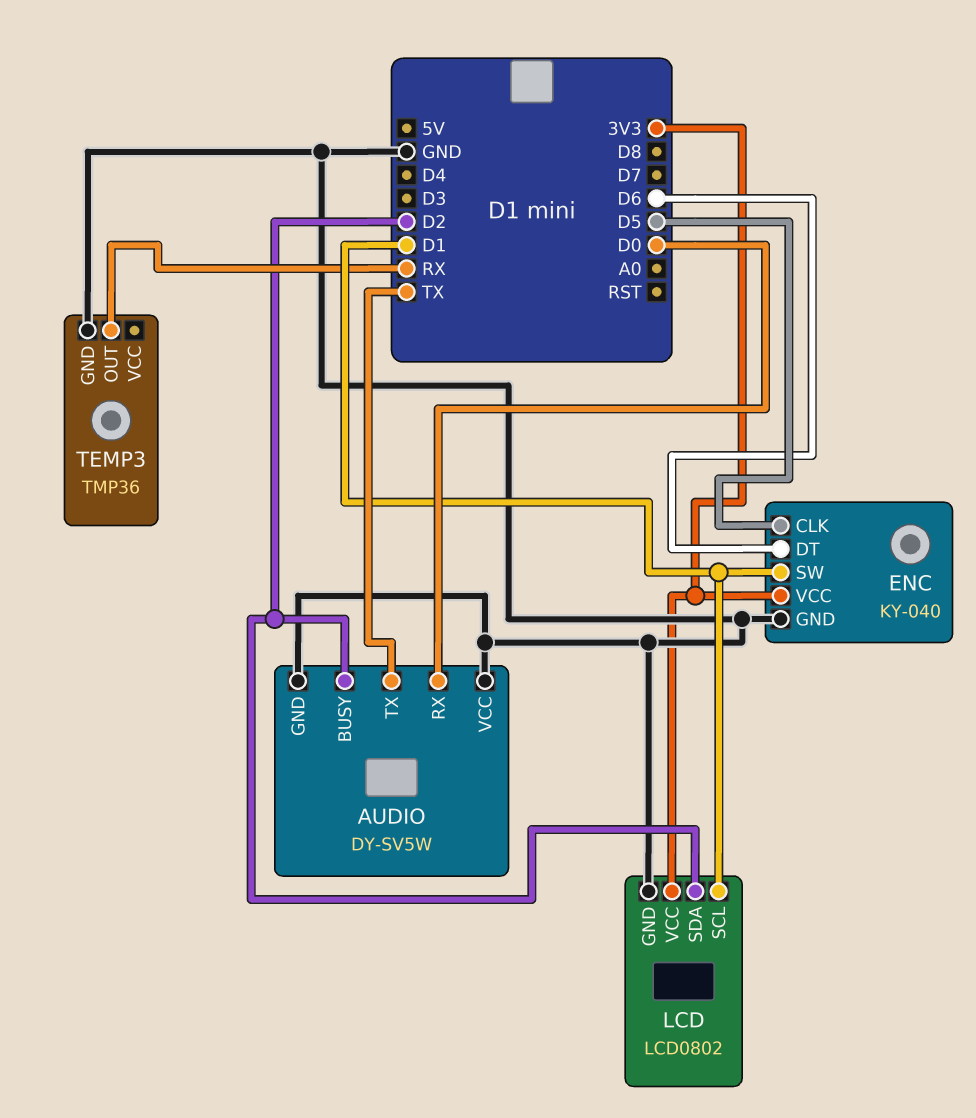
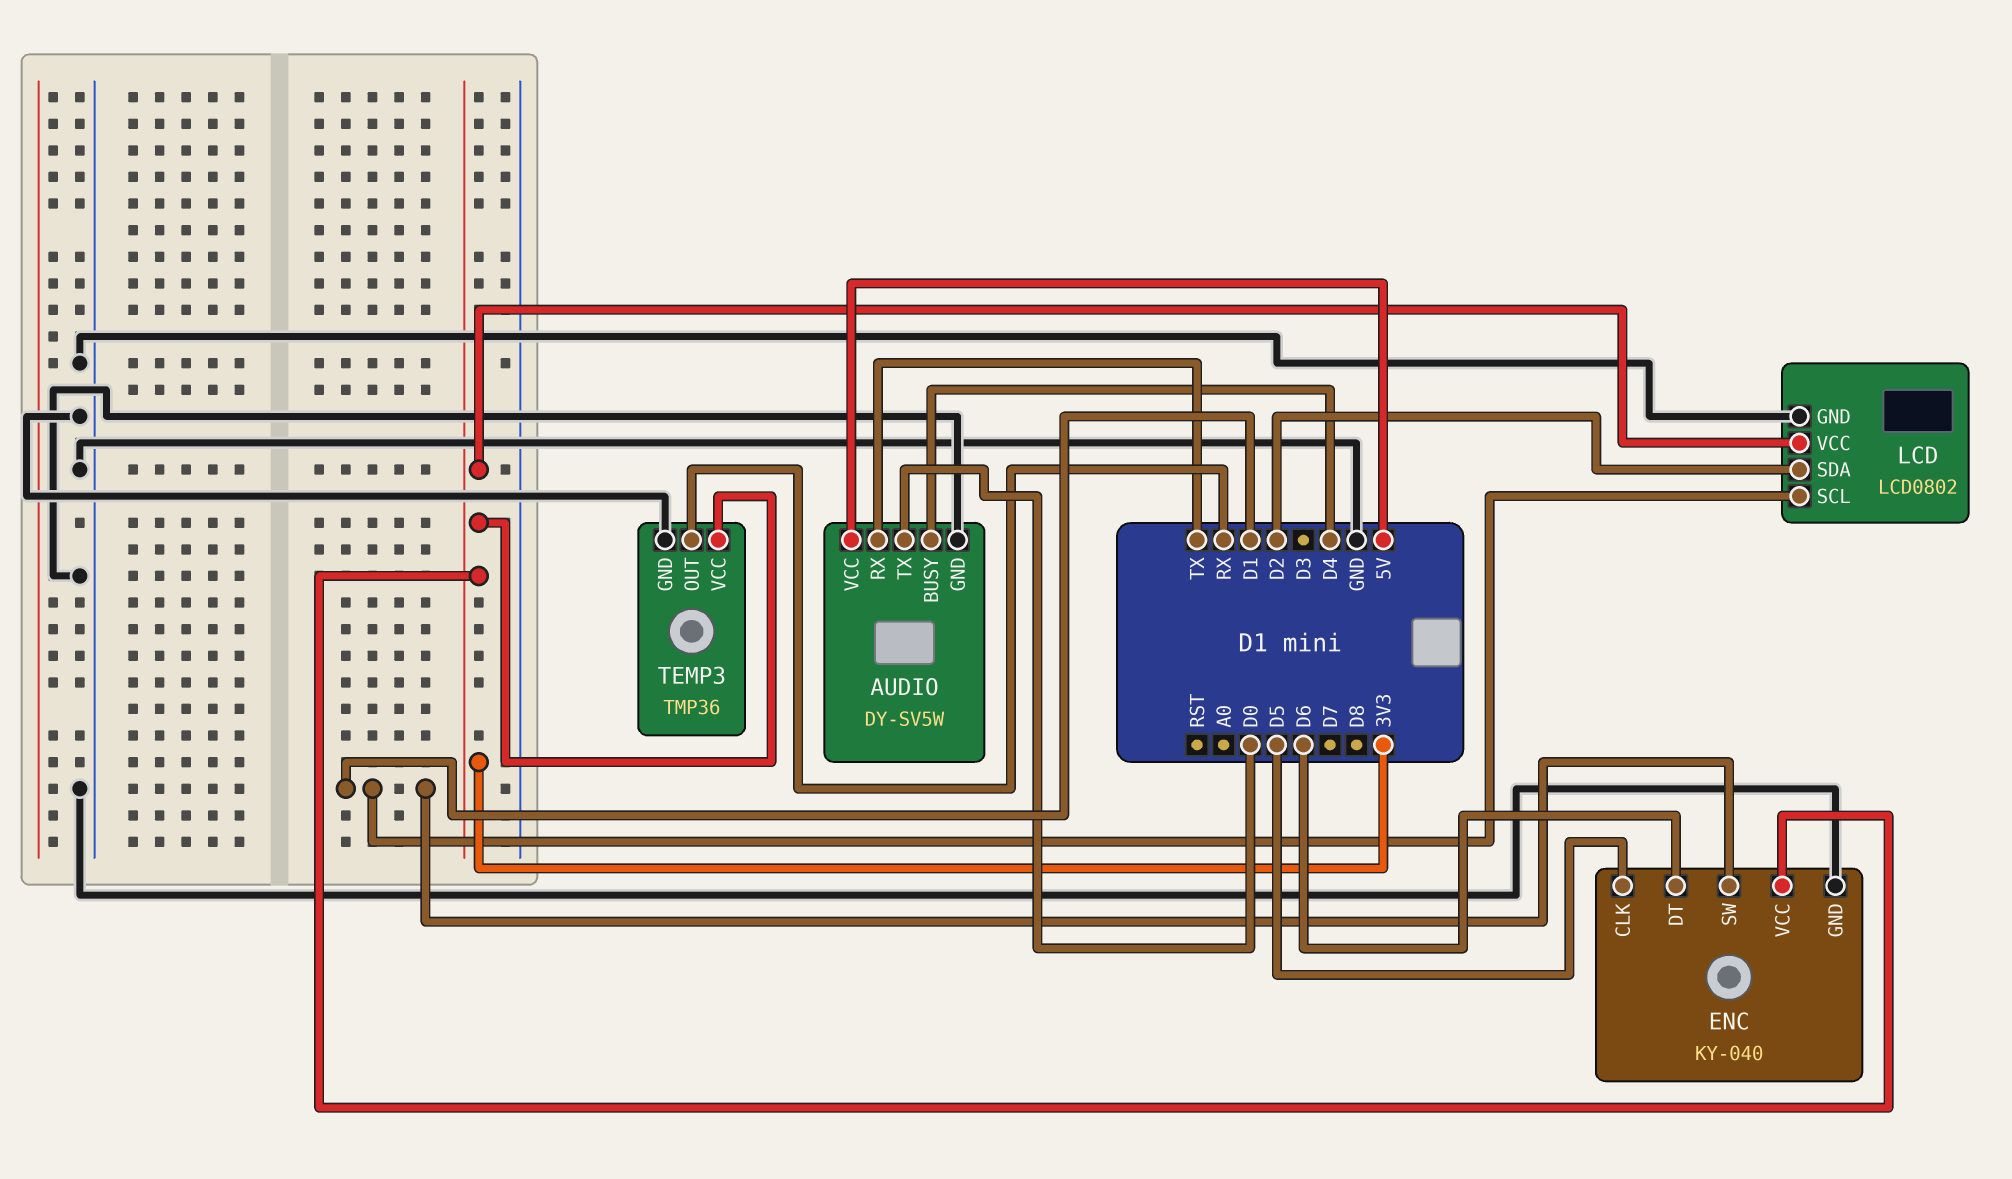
AUDIO pin BUSY: D2 -> D4
AUDIO pin RX: D0 -> TX
AUDIO pin TX: TX -> D0
AUDIO pin VCC: GND -> 5V
TEMP3 pin VCC: none -> 3V3

